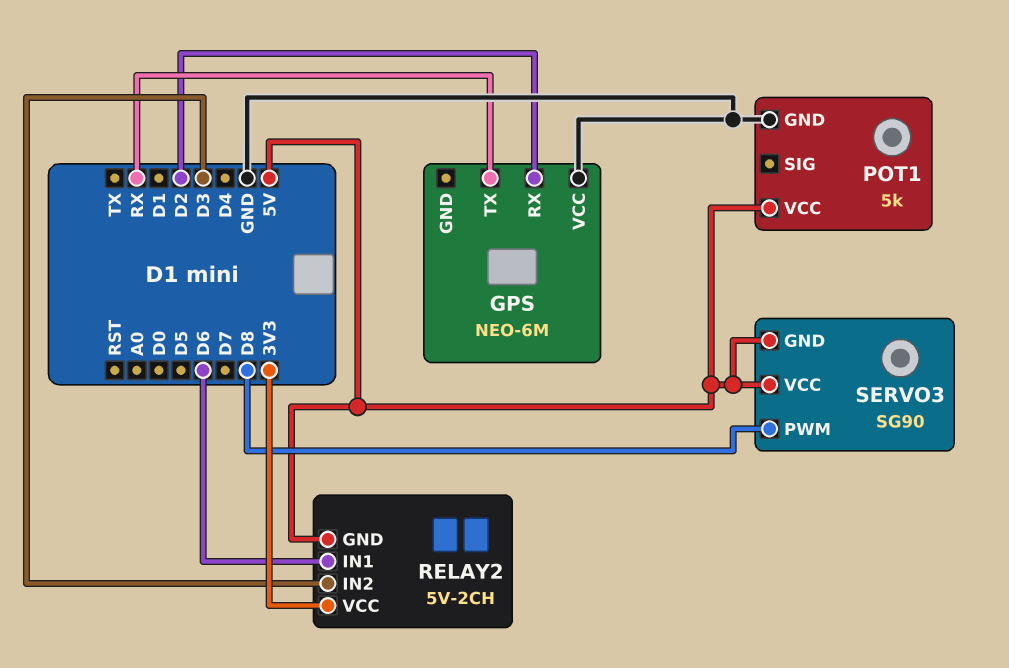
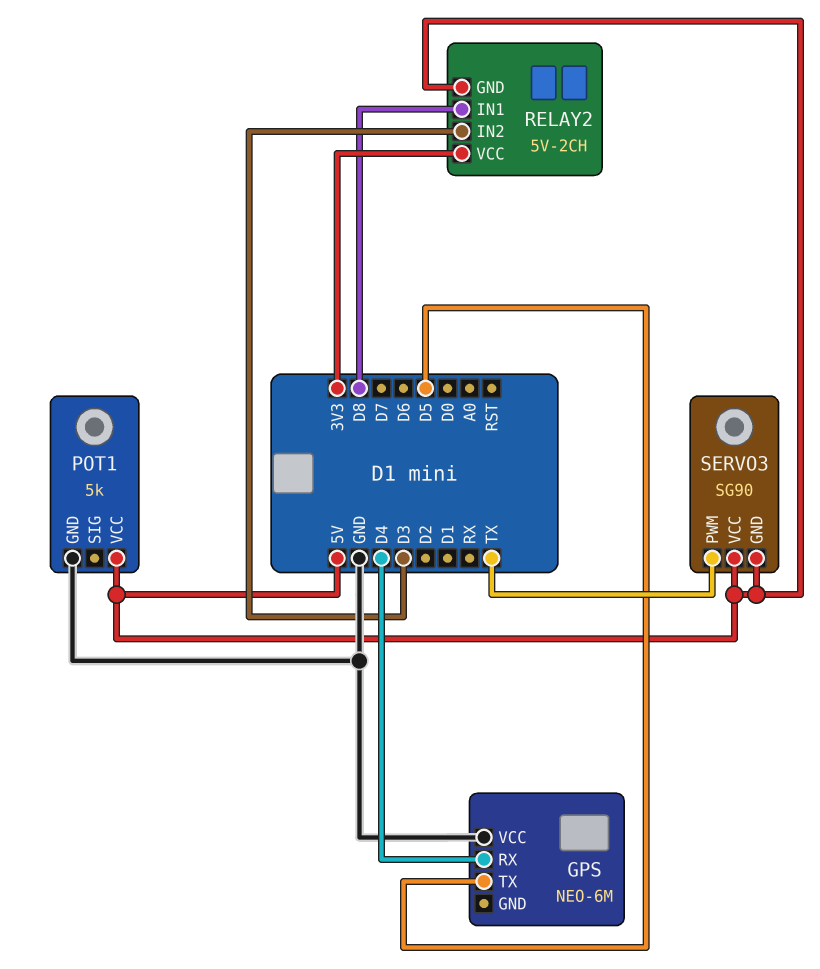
GPS pin RX: D2 -> D4
GPS pin TX: RX -> D5
RELAY2 pin IN1: D6 -> D8
SERVO3 pin PWM: D8 -> TX

